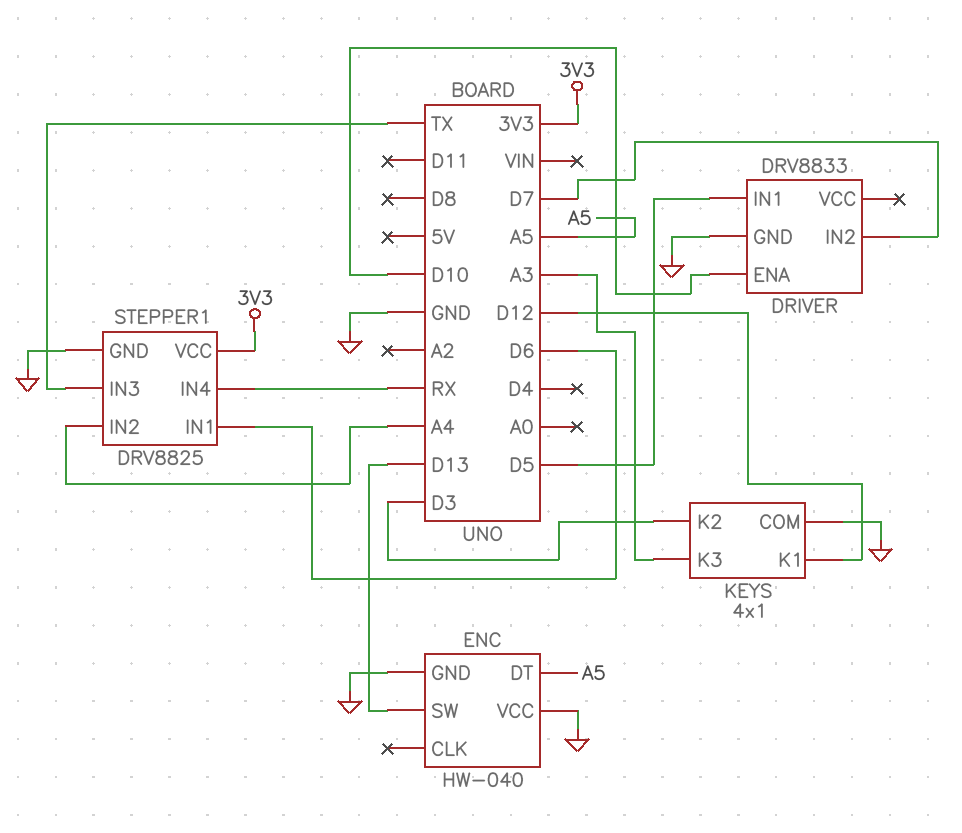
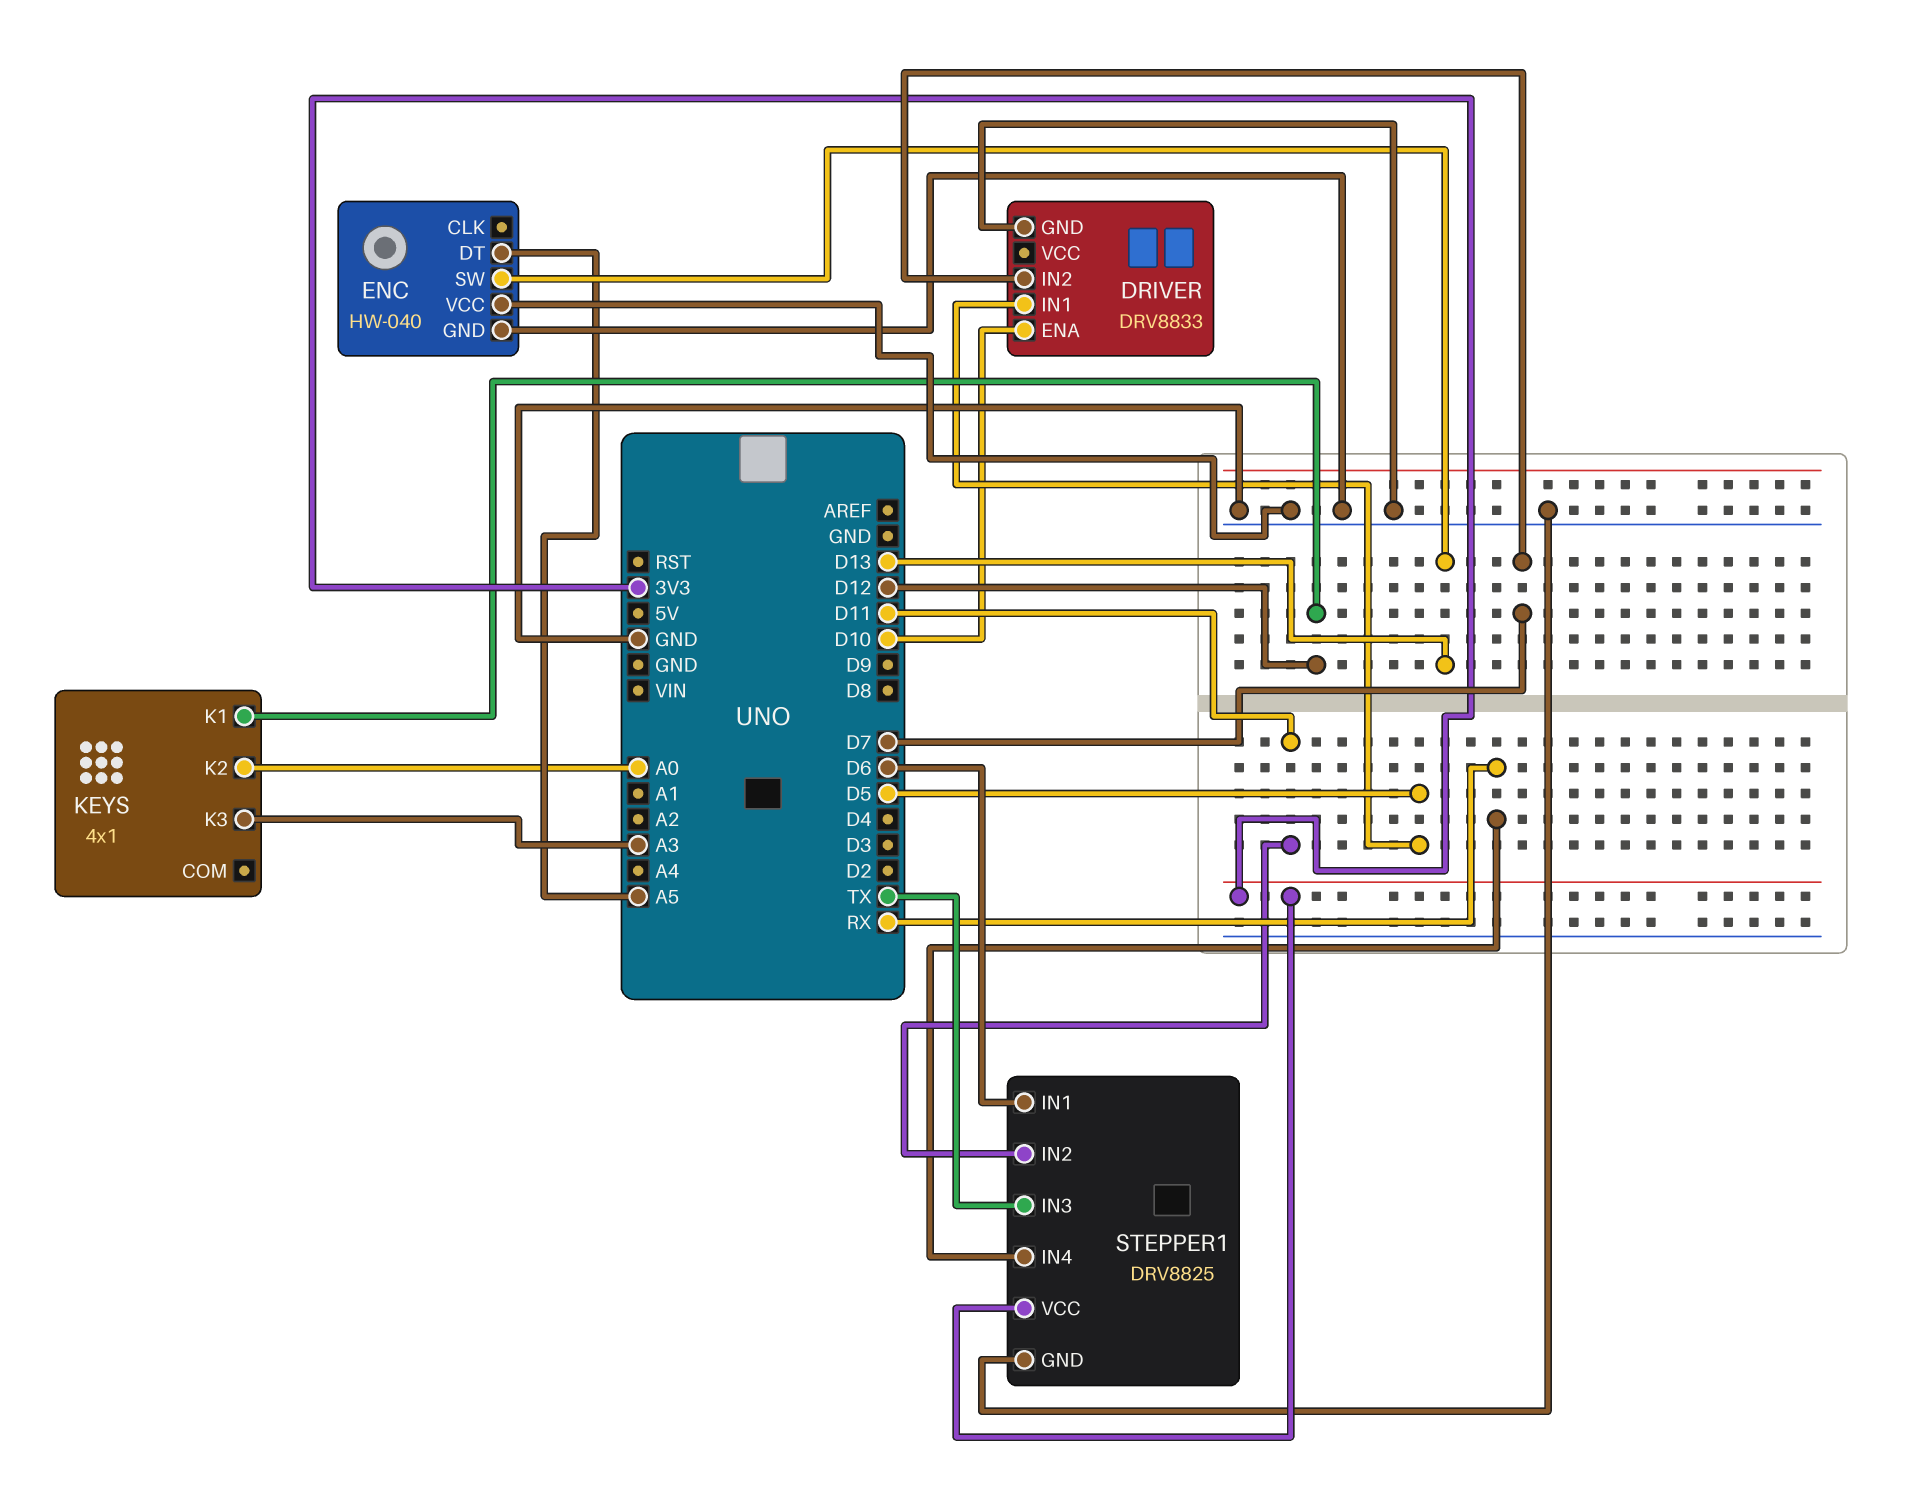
KEYS pin COM: GND -> none
KEYS pin K2: D3 -> A0
STEPPER1 pin IN2: A4 -> D11

